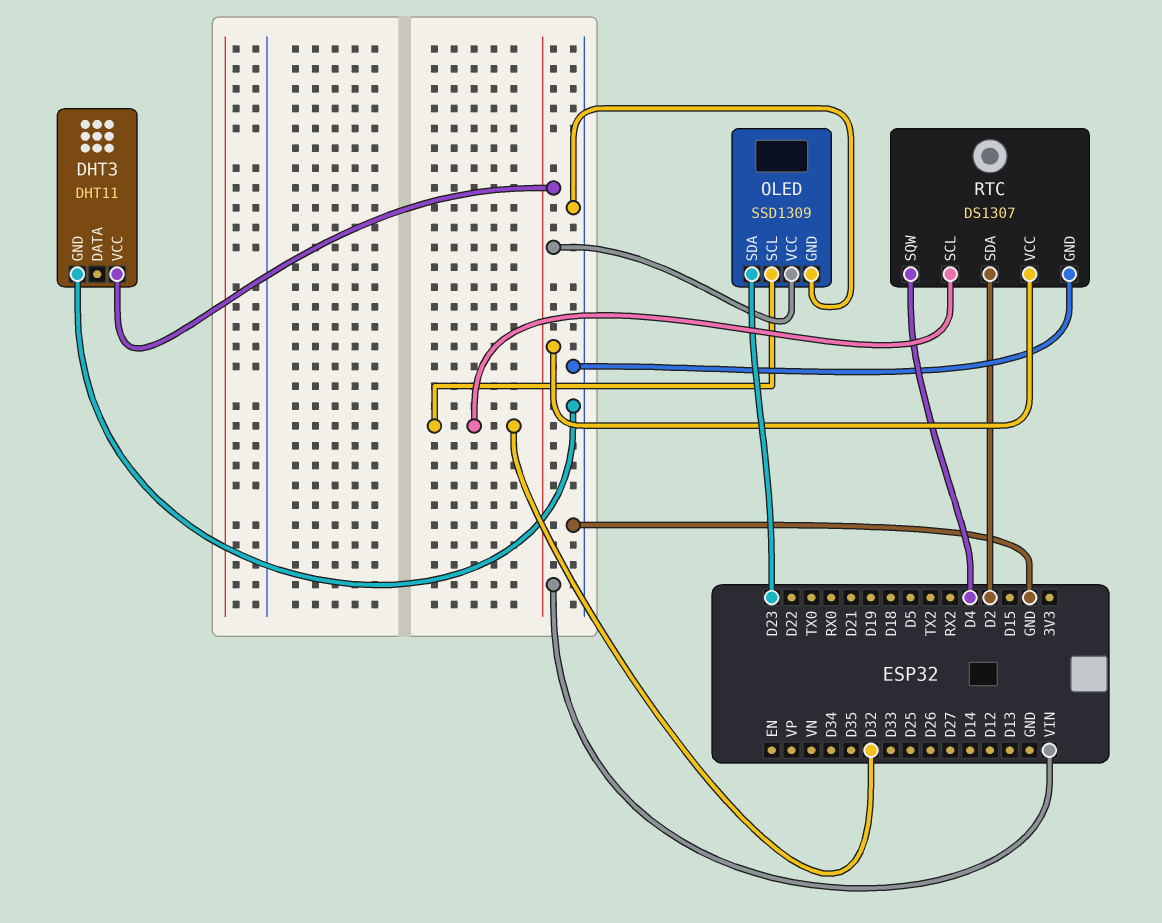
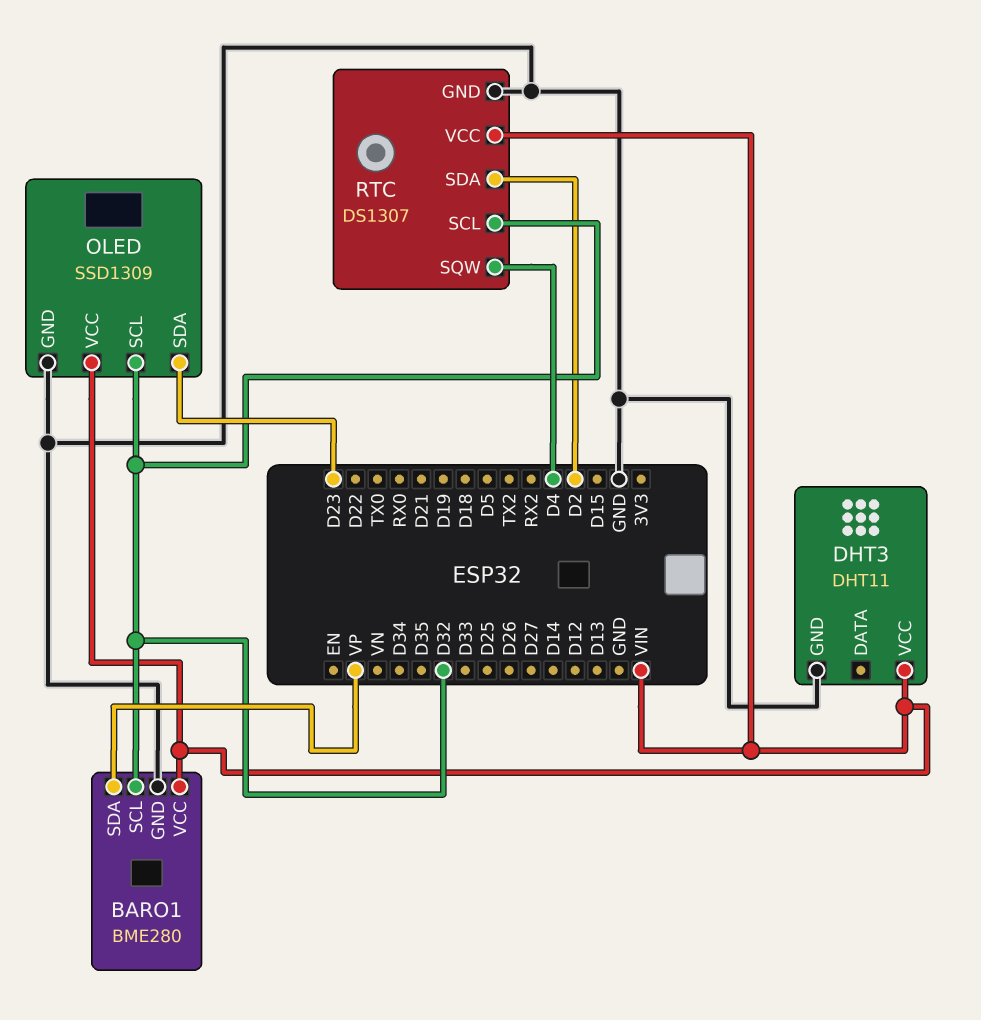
BARO1: none -> BME280
BARO1 pin GND: none -> GND
BARO1 pin SCL: none -> D32
BARO1 pin SDA: none -> VP
BARO1 pin VCC: none -> VIN

